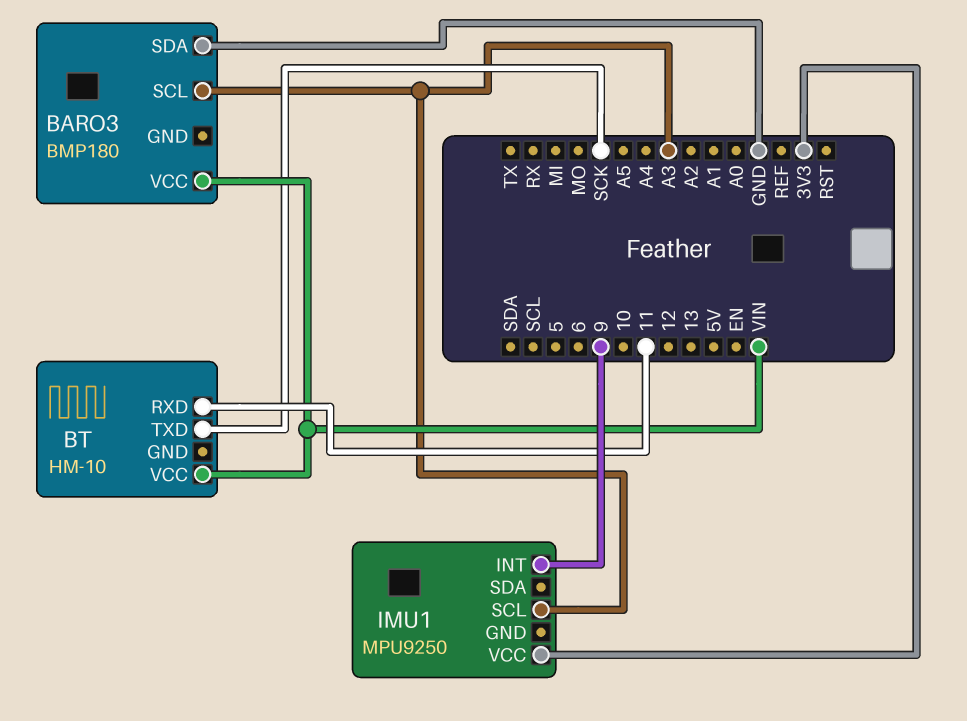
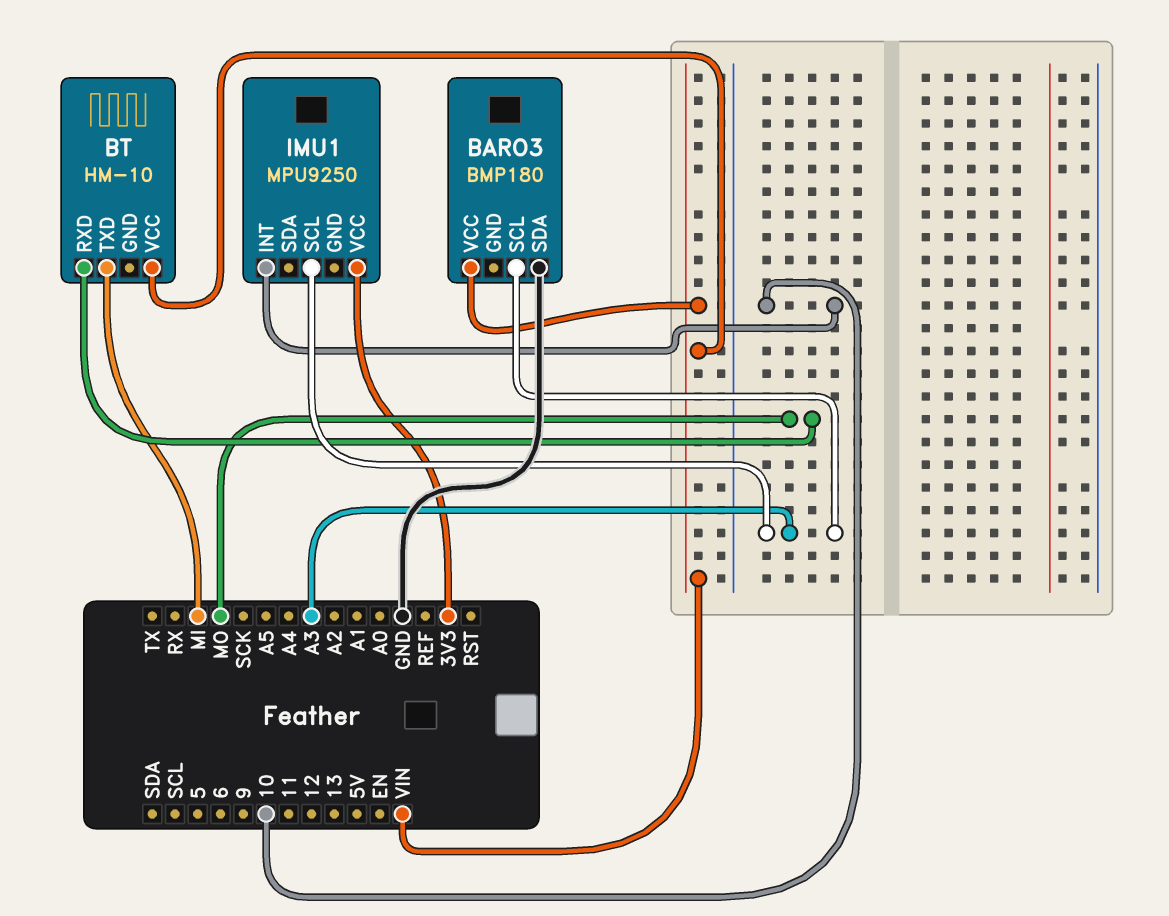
BT pin RXD: 11 -> MO
BT pin TXD: SCK -> MI
IMU1 pin INT: 9 -> 10

